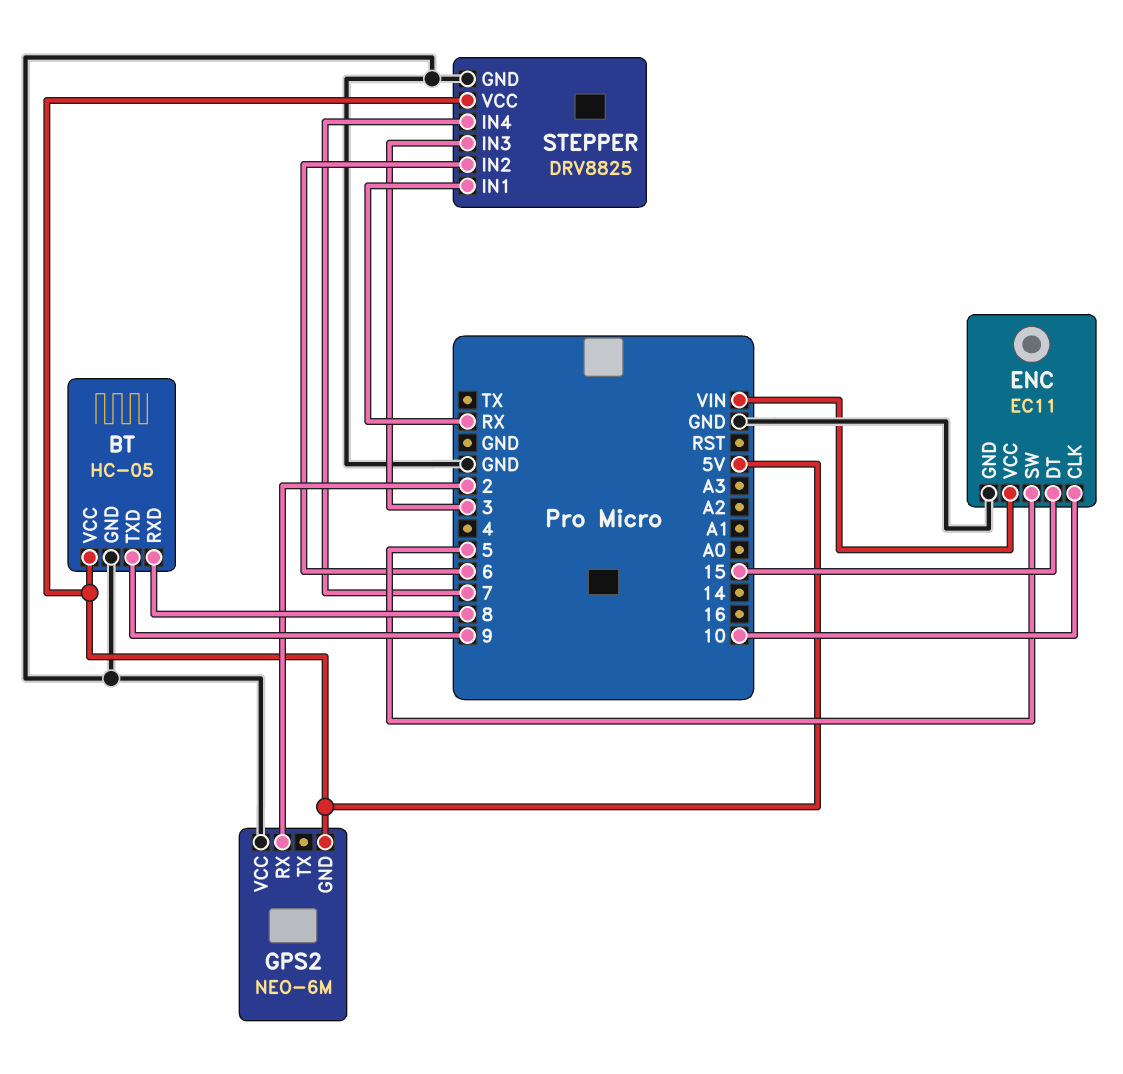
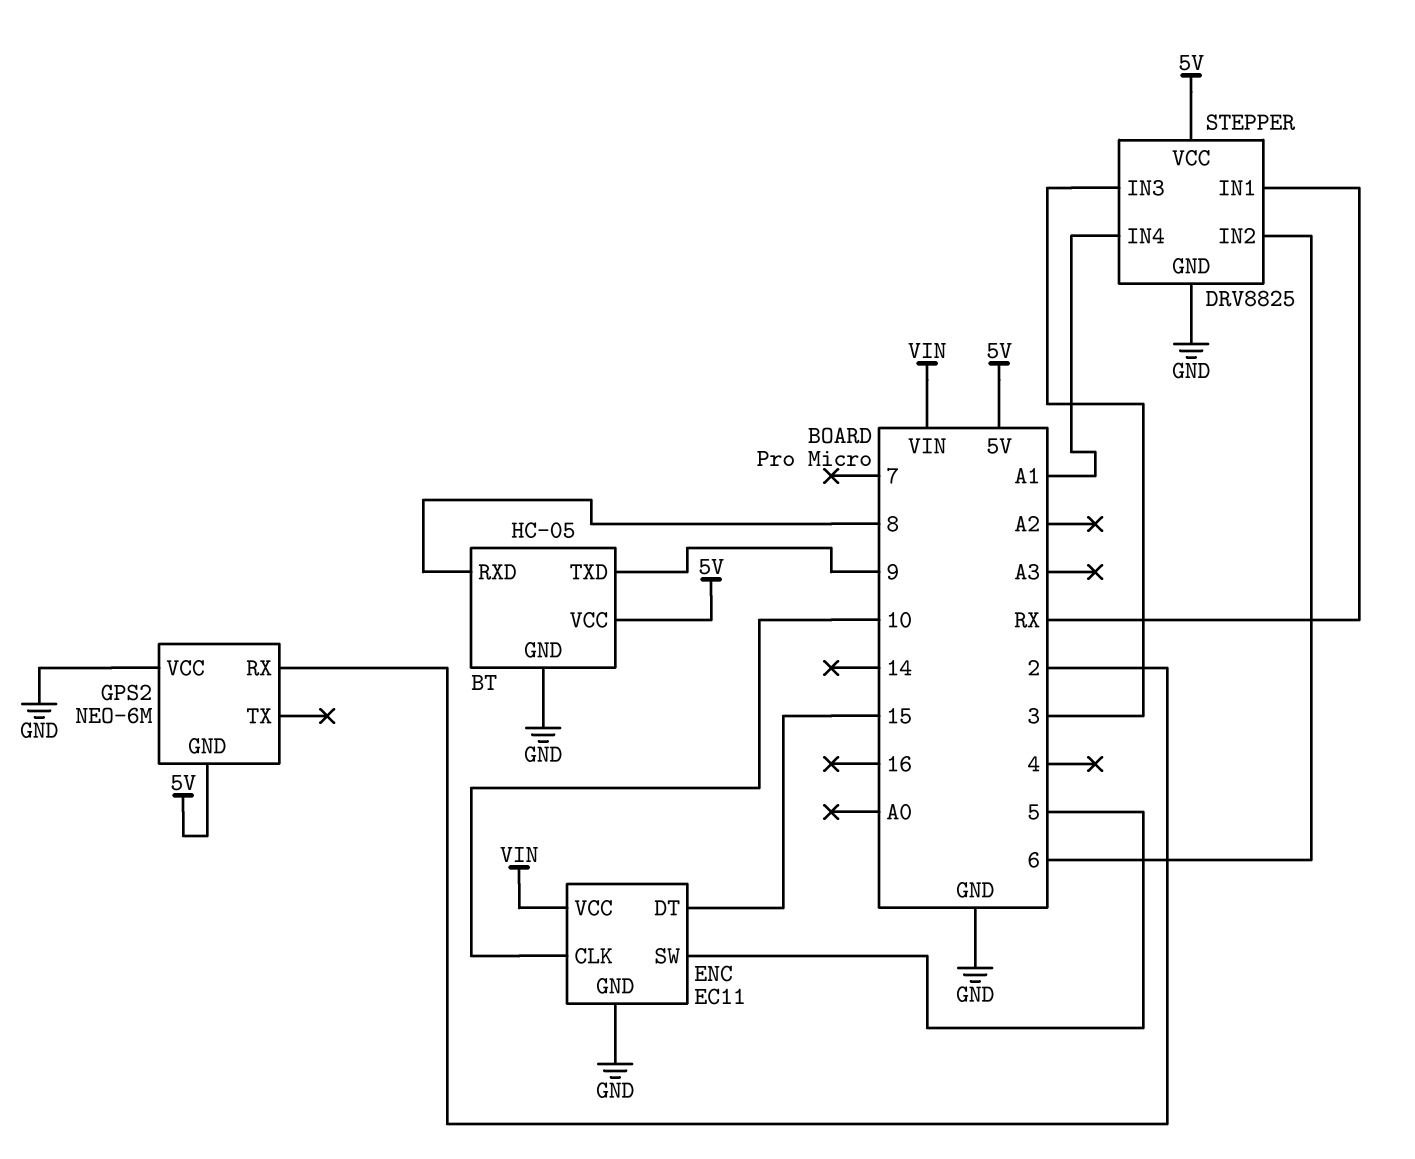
STEPPER pin IN4: 7 -> A1

